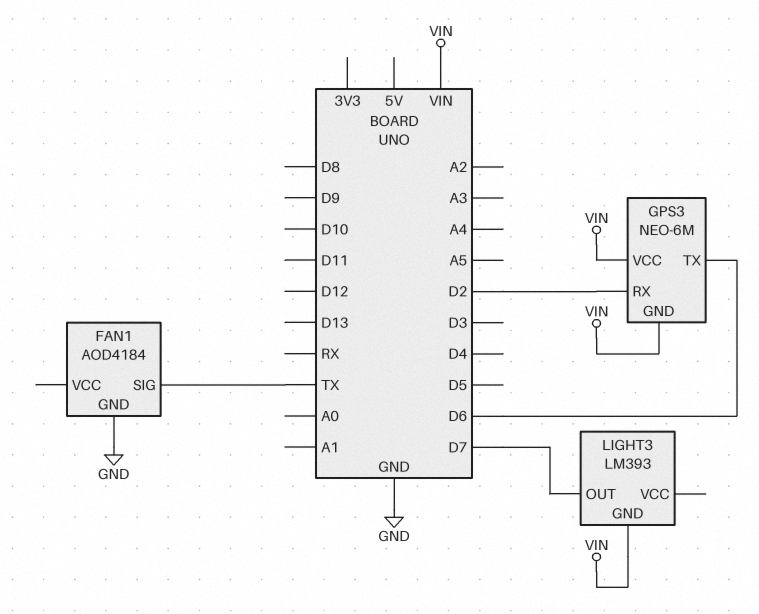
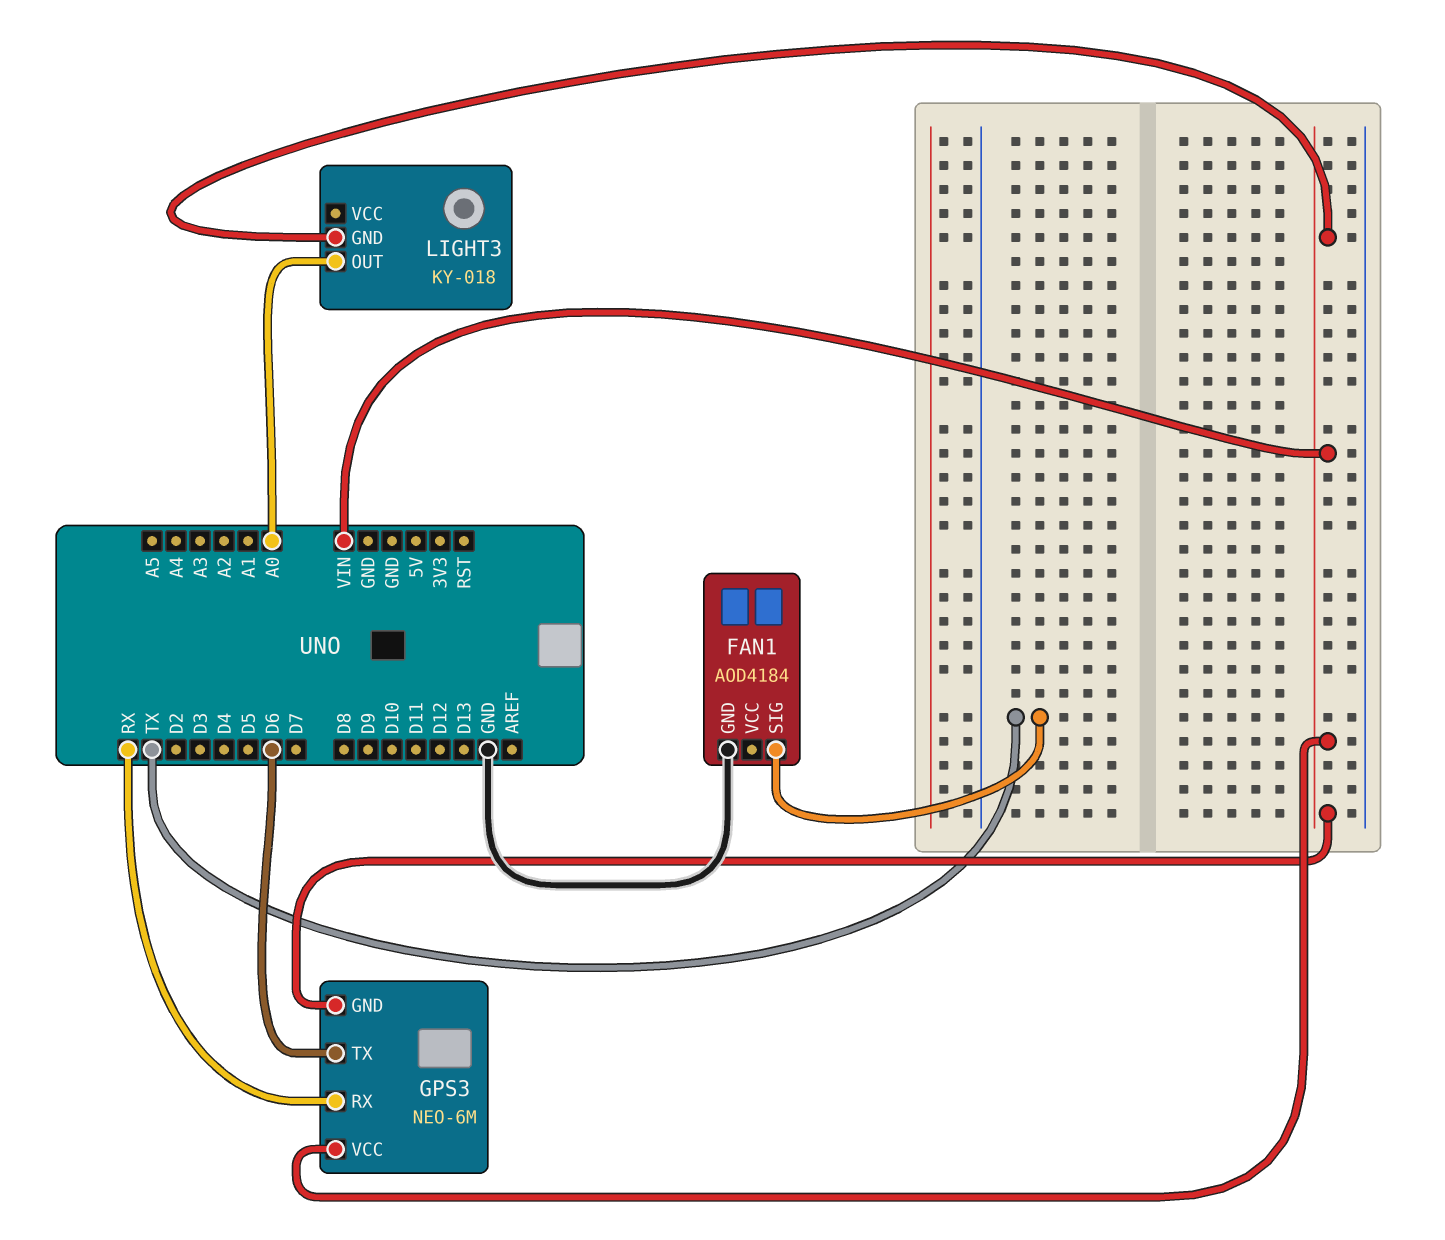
GPS3 pin RX: D2 -> RX
LIGHT3: LM393 -> KY-018
LIGHT3 pin OUT: D7 -> A0

